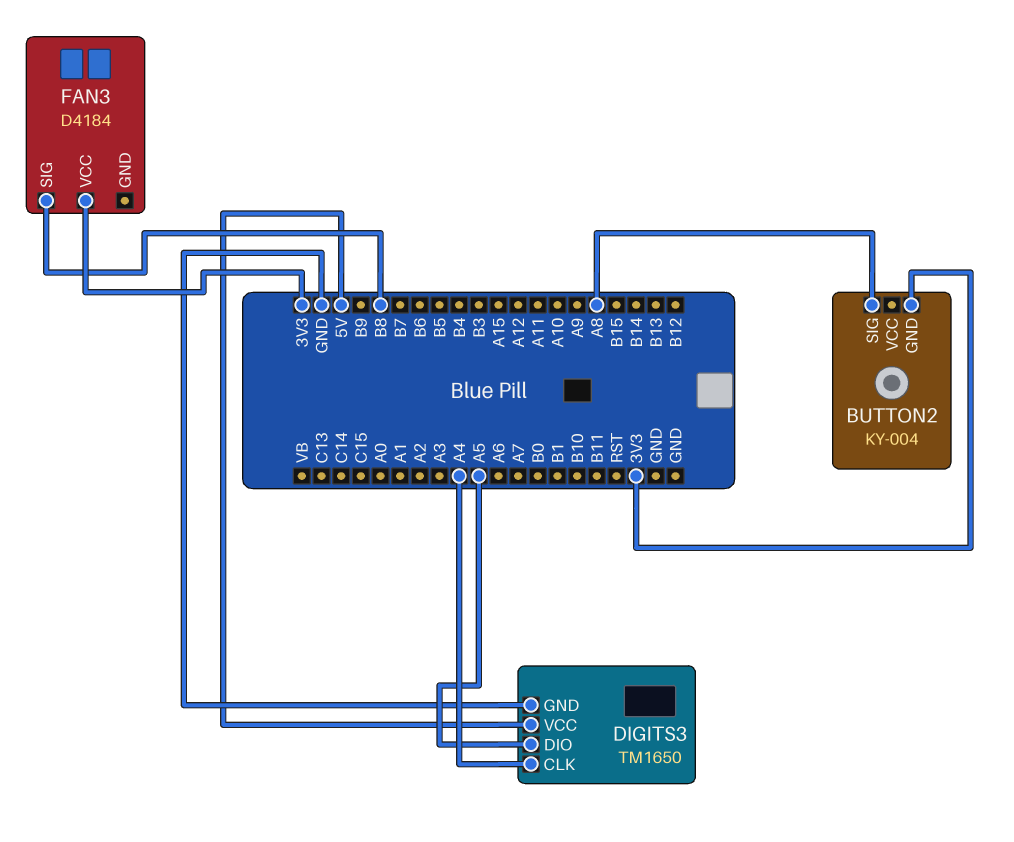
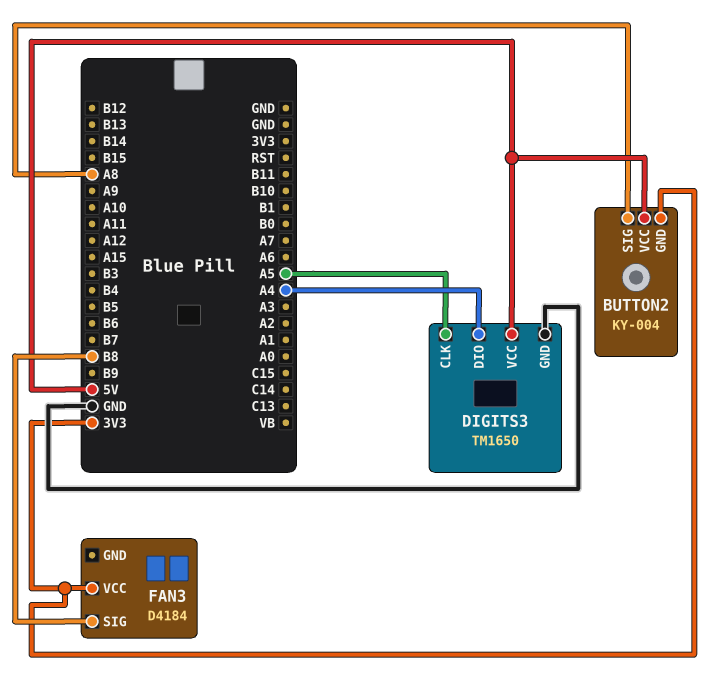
BUTTON2 pin VCC: none -> 5V
DIGITS3 pin CLK: A4 -> A5
DIGITS3 pin DIO: A5 -> A4

